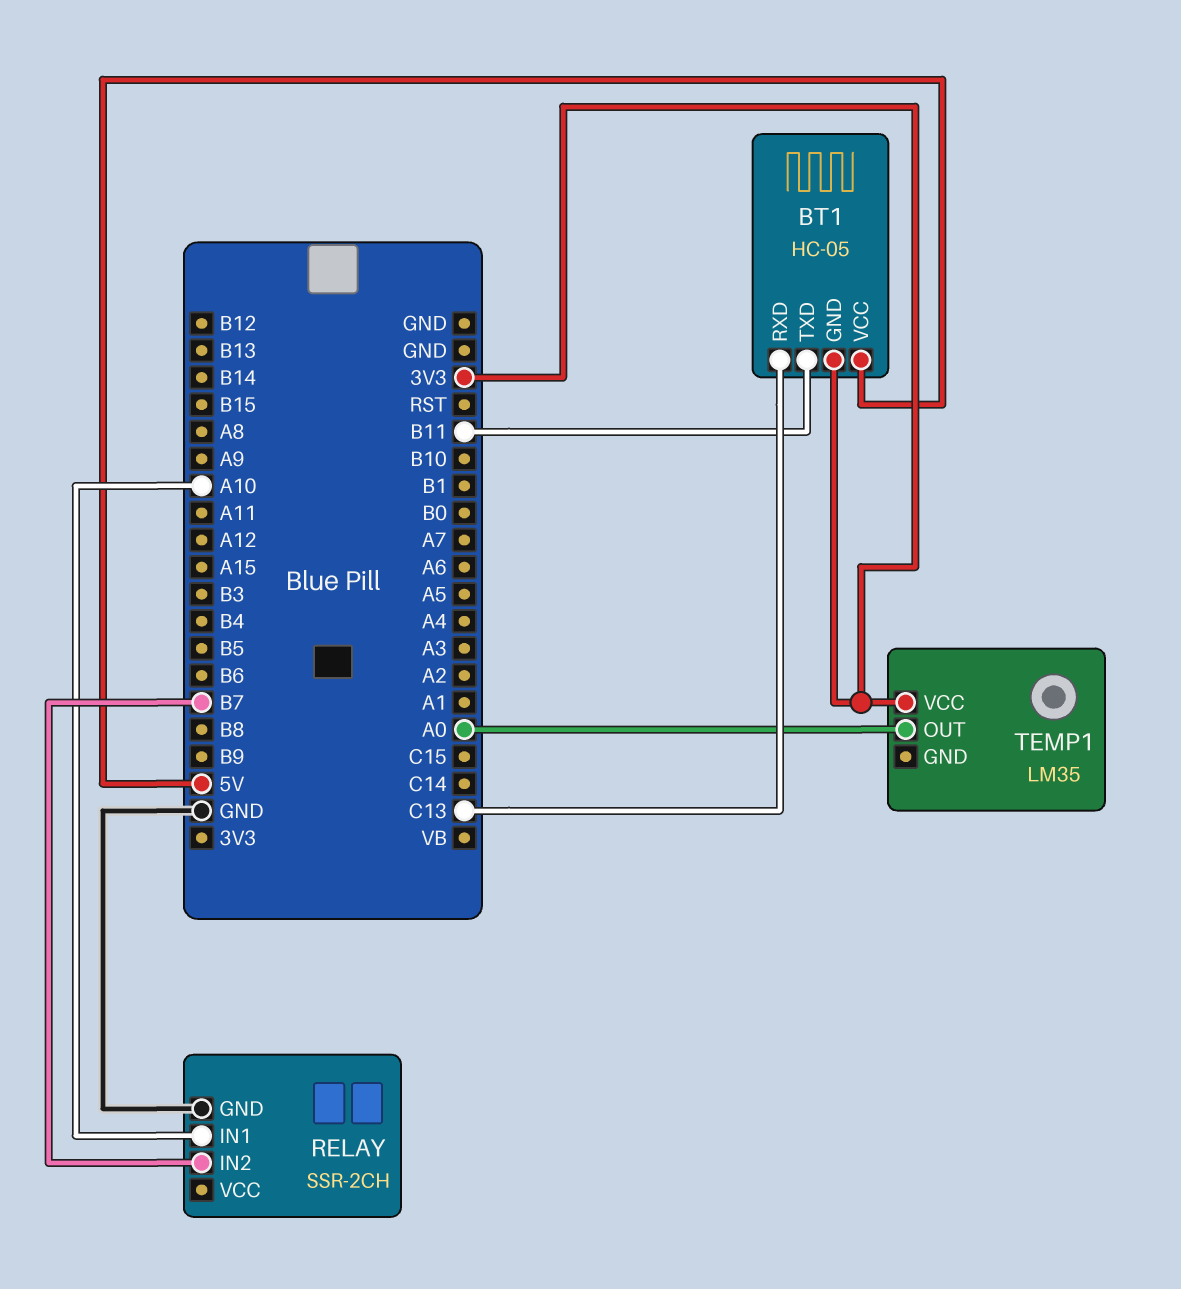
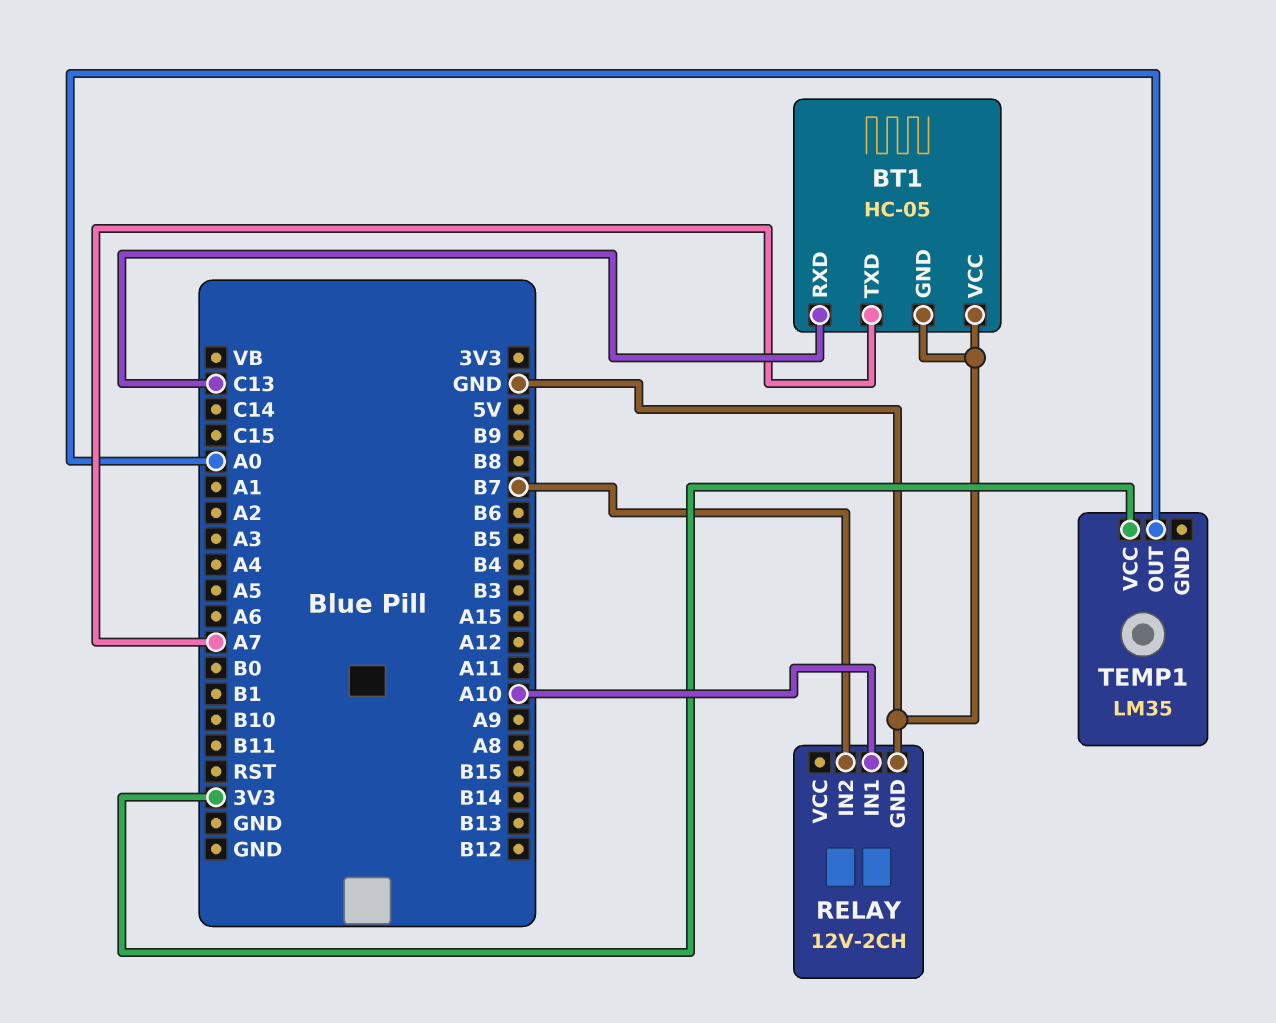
BT1 pin GND: 3V3 -> GND
BT1 pin TXD: B11 -> A7
BT1 pin VCC: 5V -> GND
RELAY: SSR-2CH -> 12V-2CH

